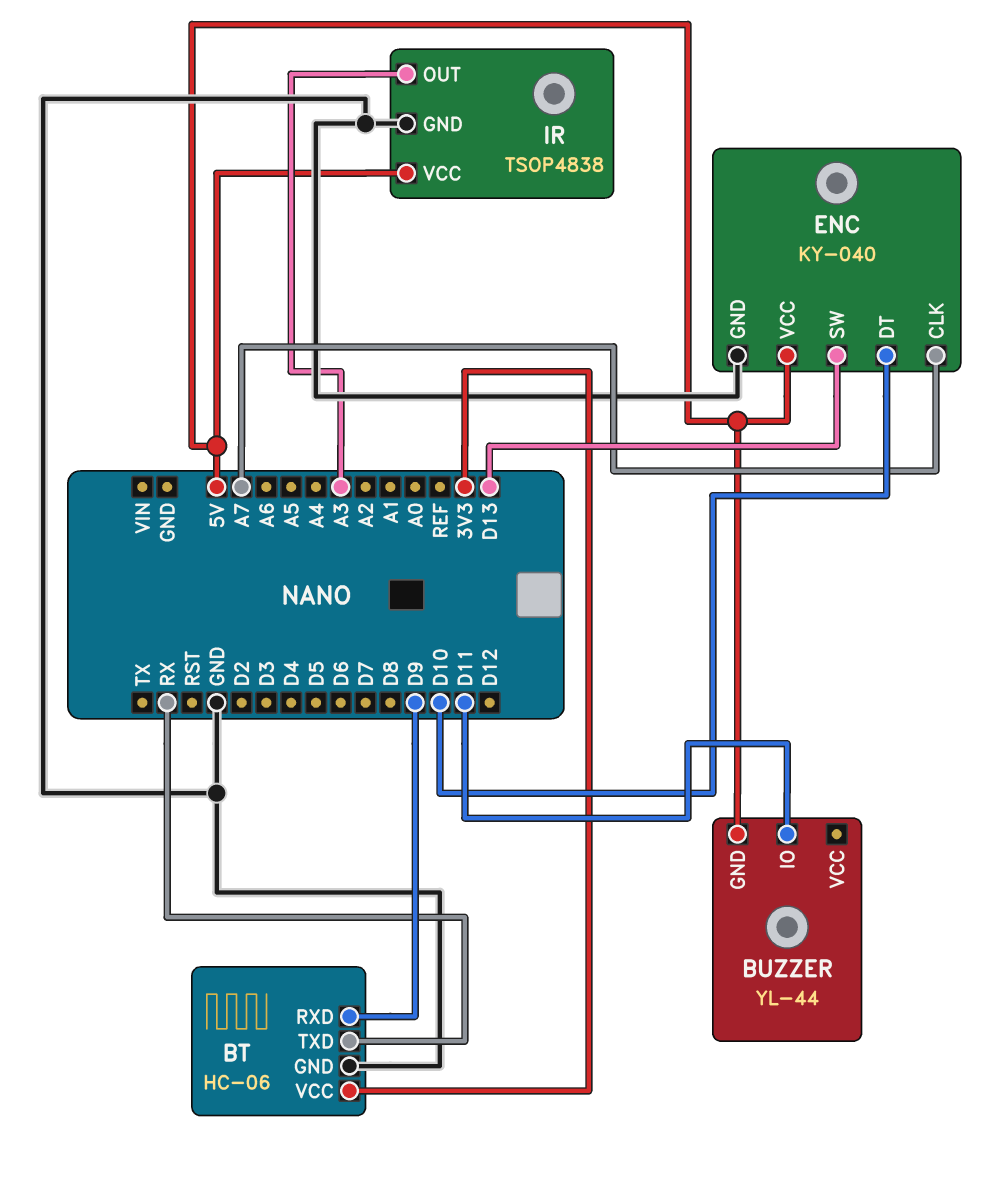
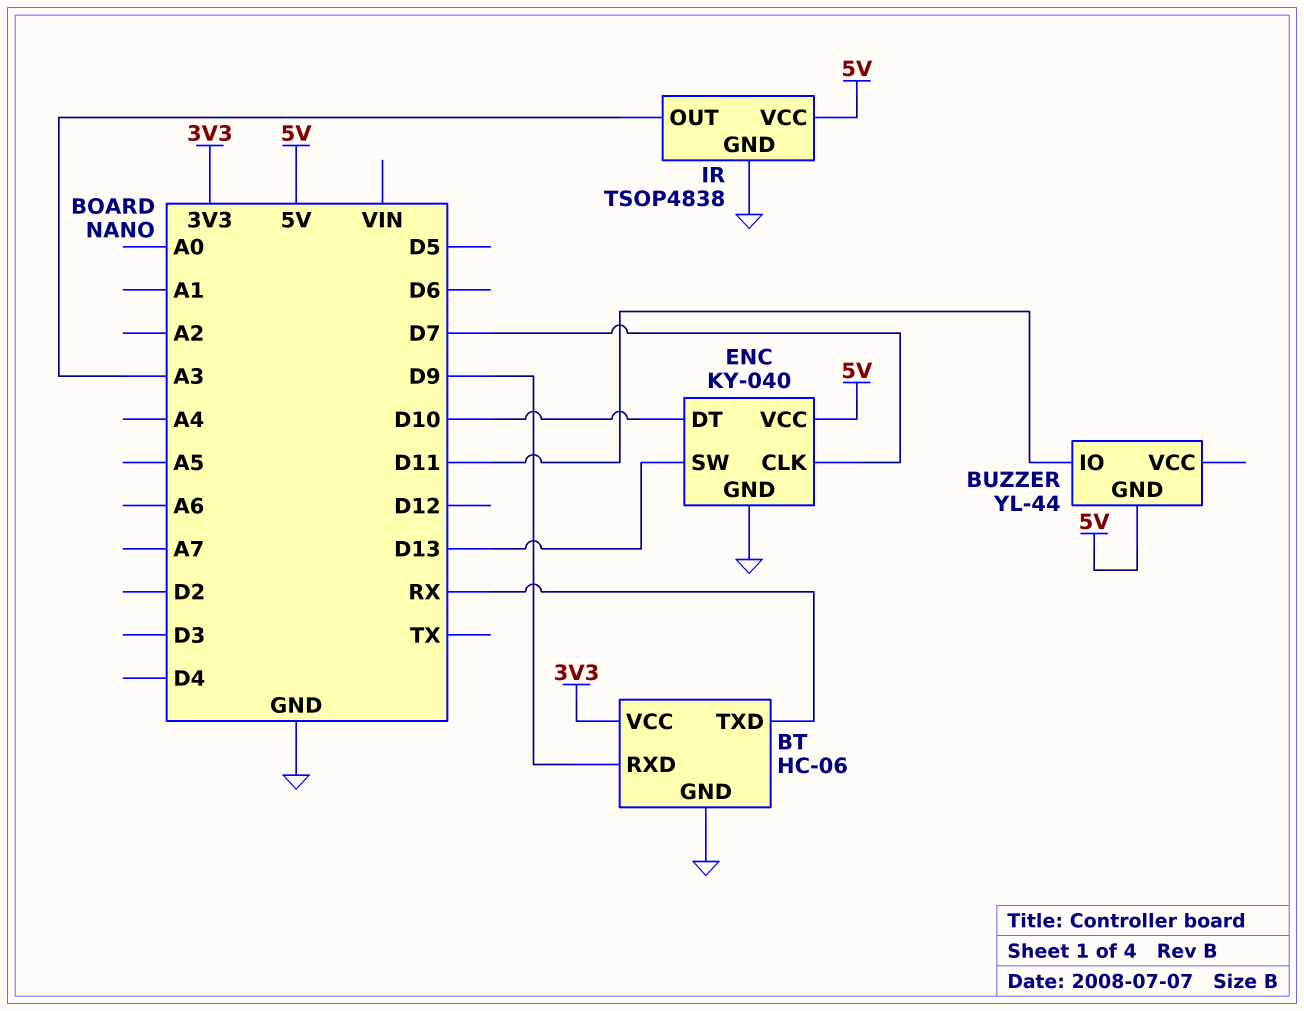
ENC pin CLK: A7 -> D7

